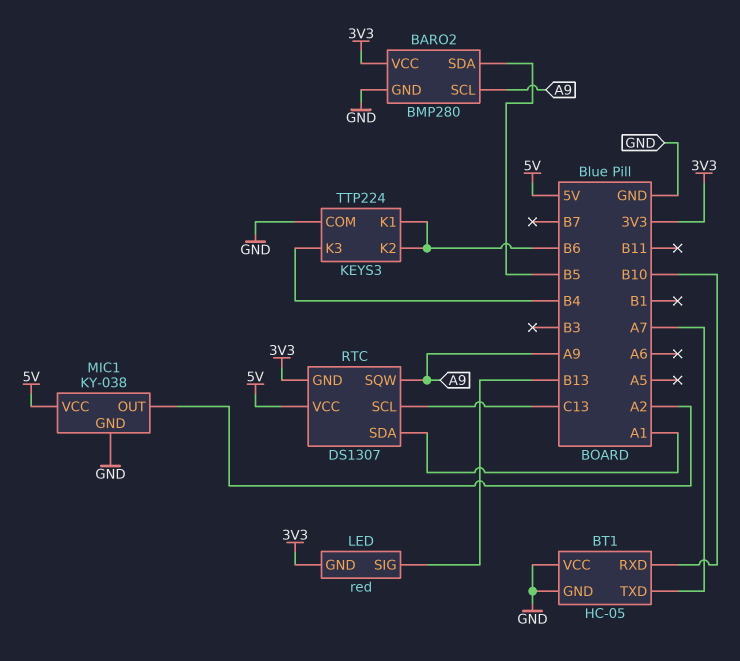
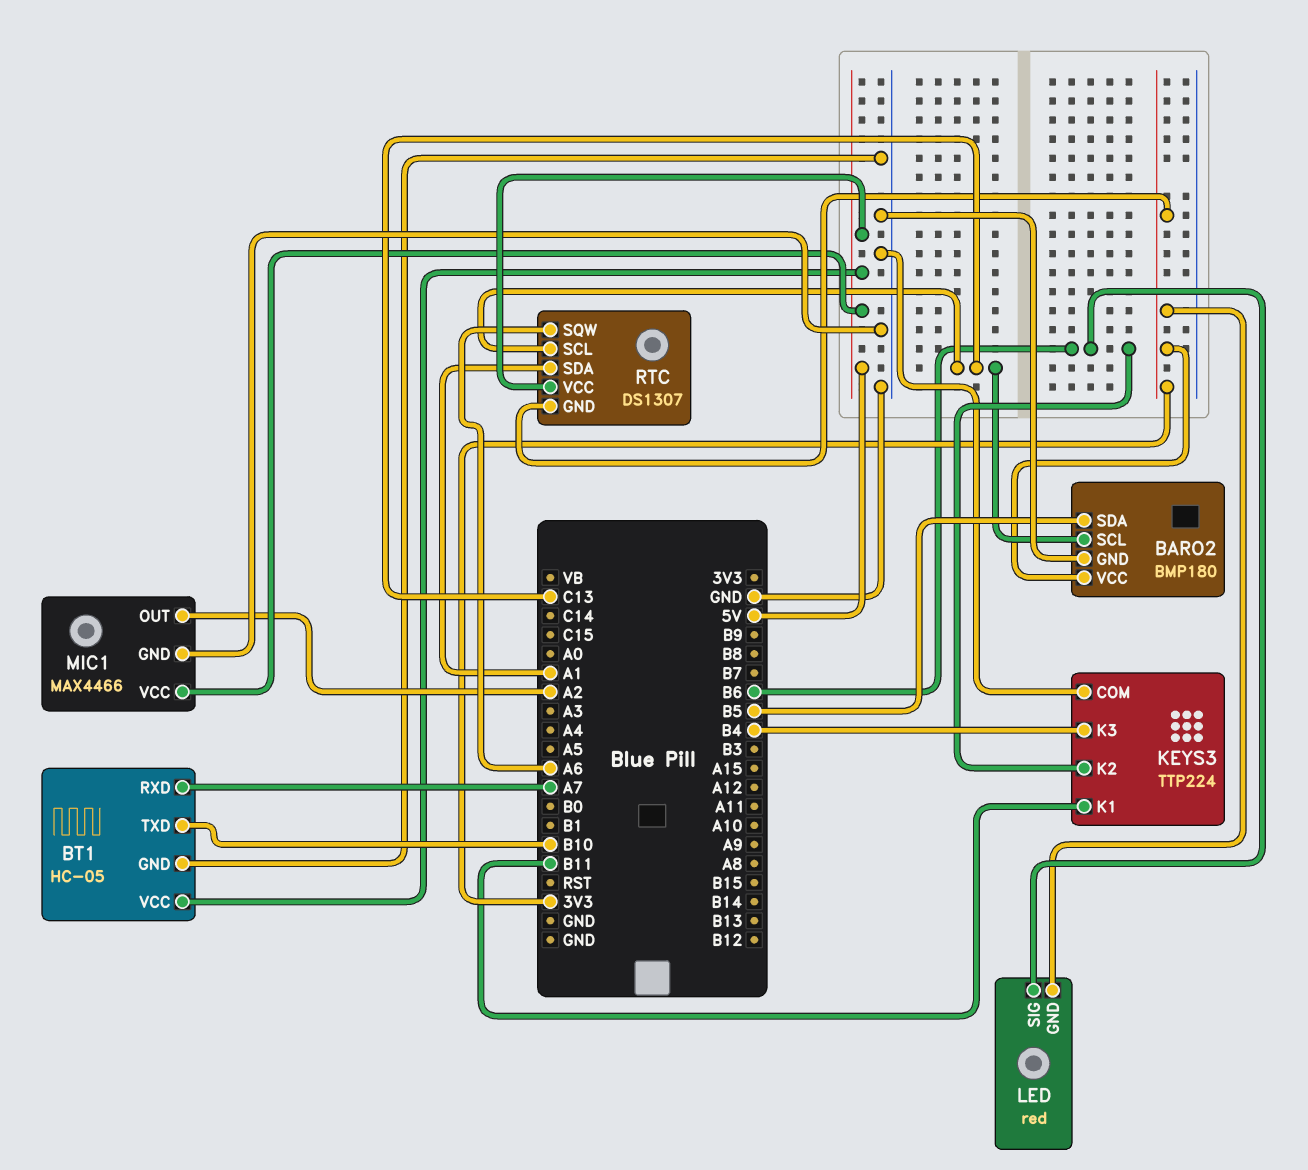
BARO2: BMP280 -> BMP180
BARO2 pin SCL: A9 -> C13
BT1 pin RXD: B10 -> A7
BT1 pin TXD: A7 -> B10
BT1 pin VCC: GND -> 5V
KEYS3 pin K1: B6 -> B11
LED pin SIG: B13 -> B6
MIC1: KY-038 -> MAX4466
RTC pin SQW: A9 -> A6

